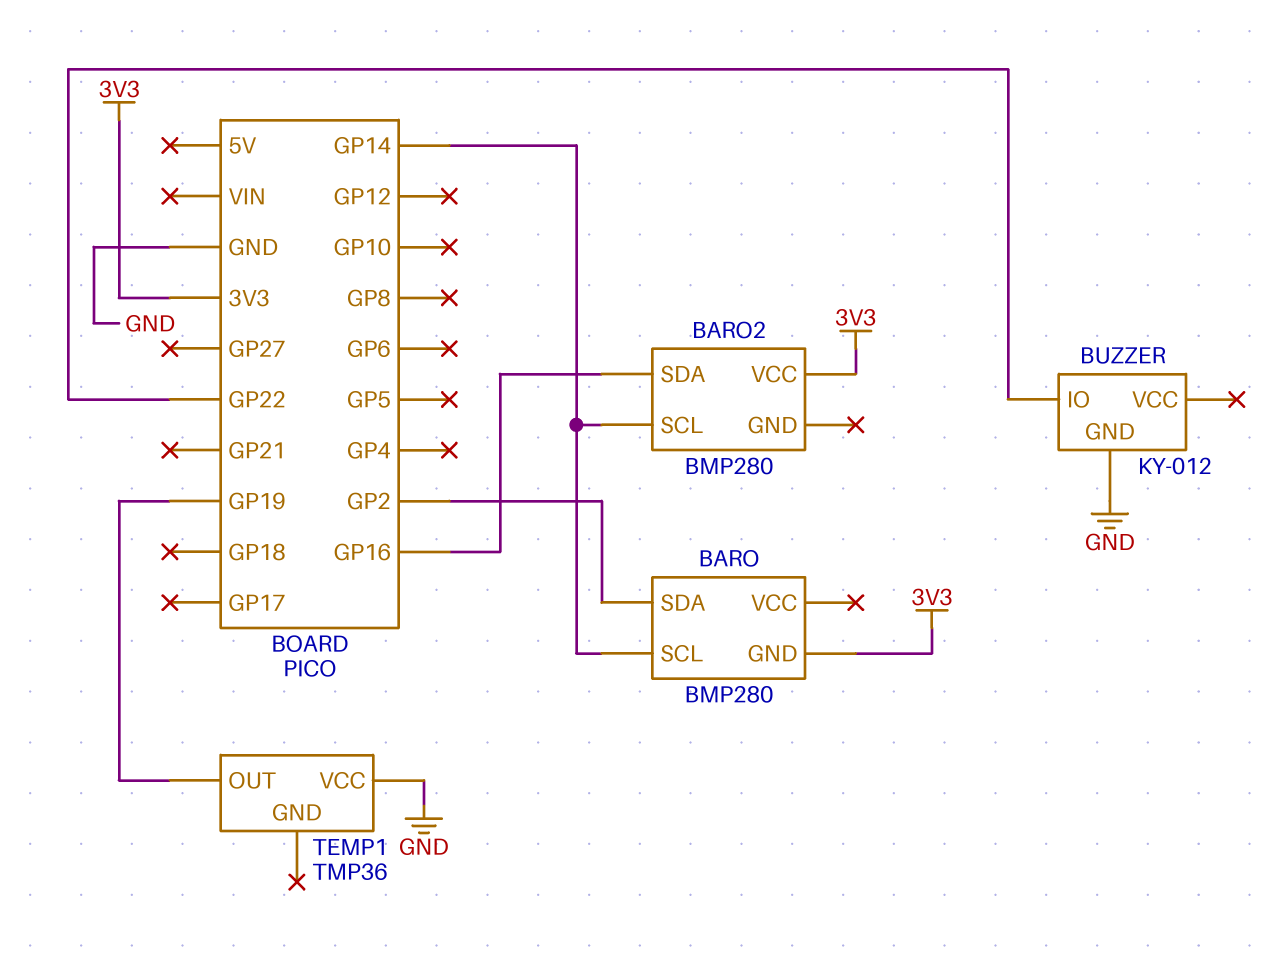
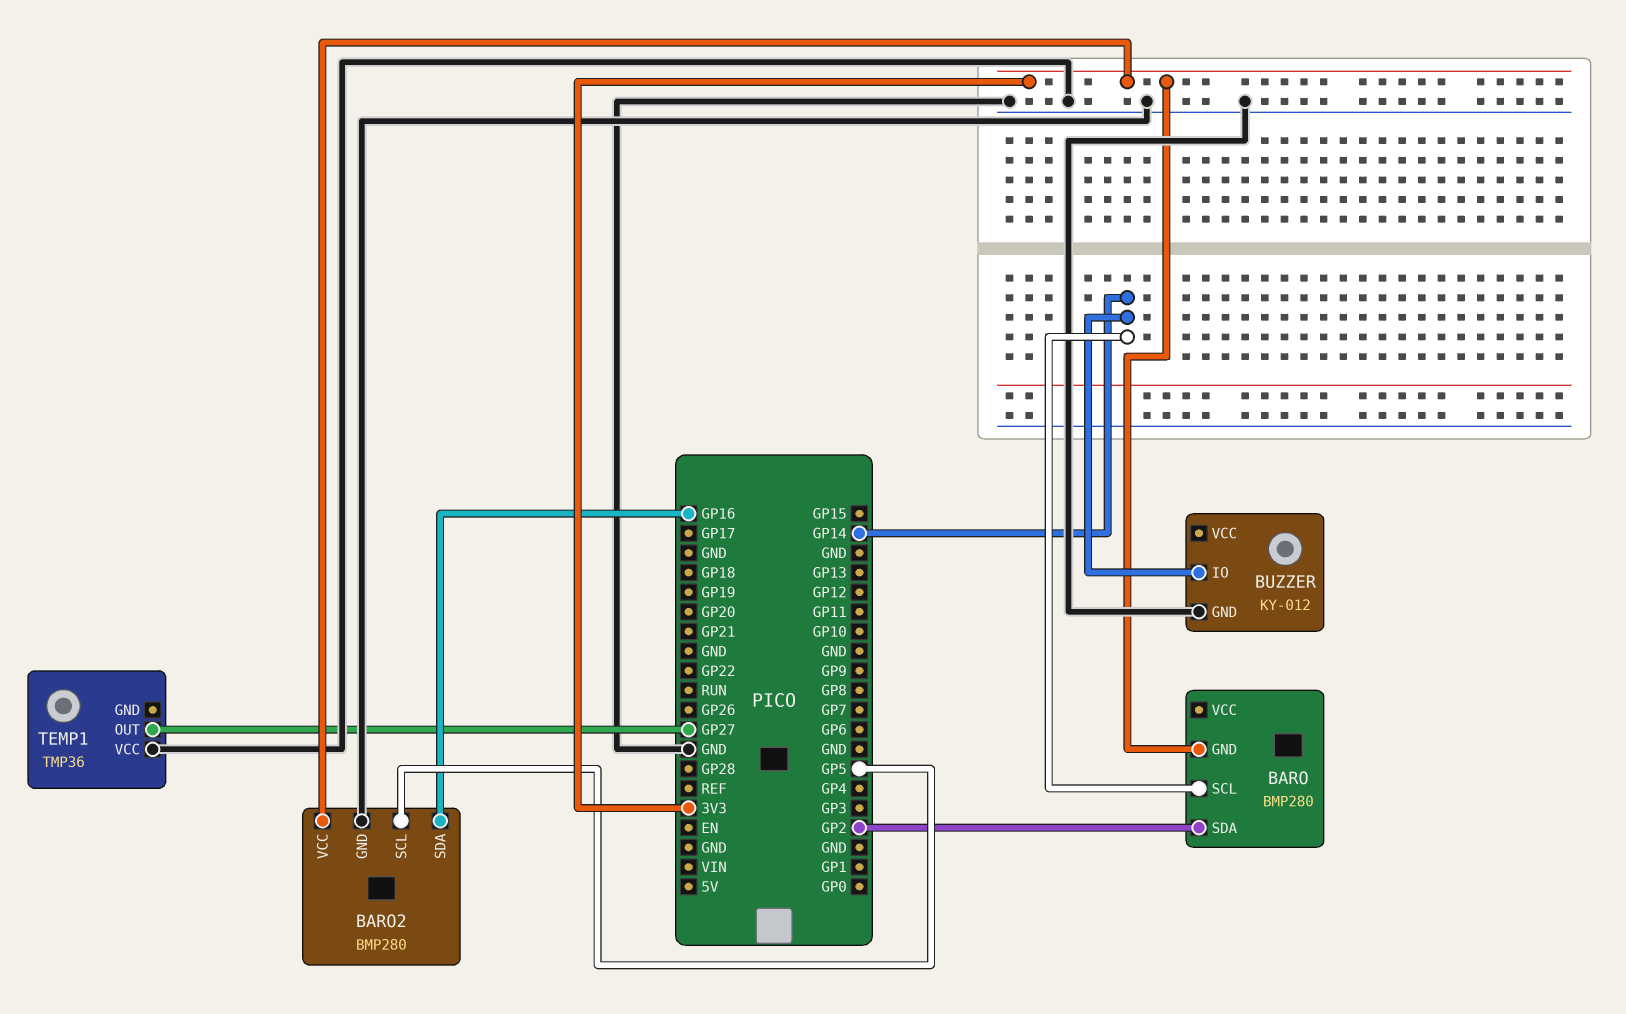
BARO2 pin GND: none -> GND
BARO2 pin SCL: GP14 -> GP5
BUZZER pin IO: GP22 -> GP14
TEMP1 pin OUT: GP19 -> GP27

